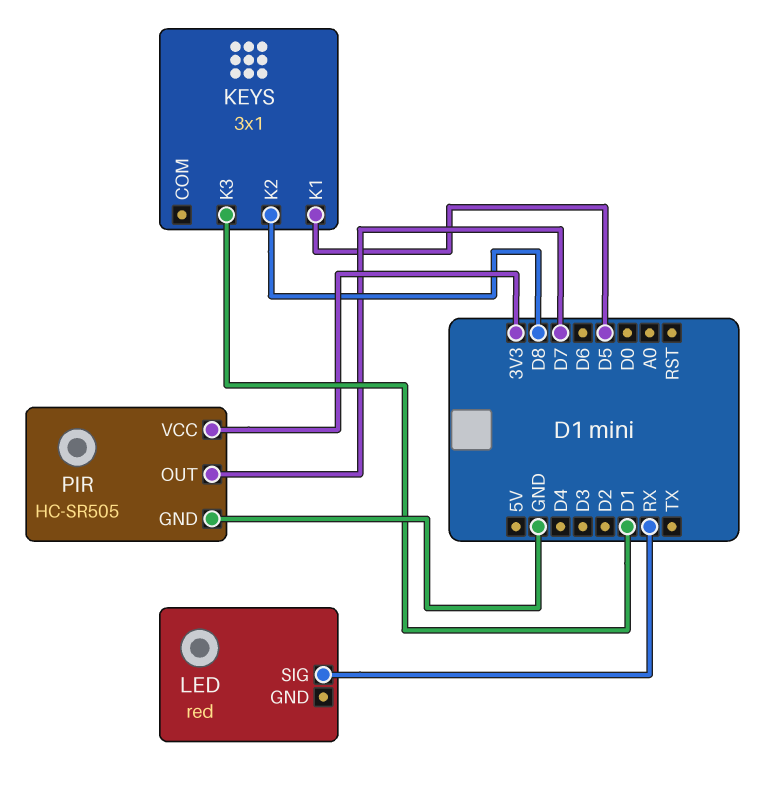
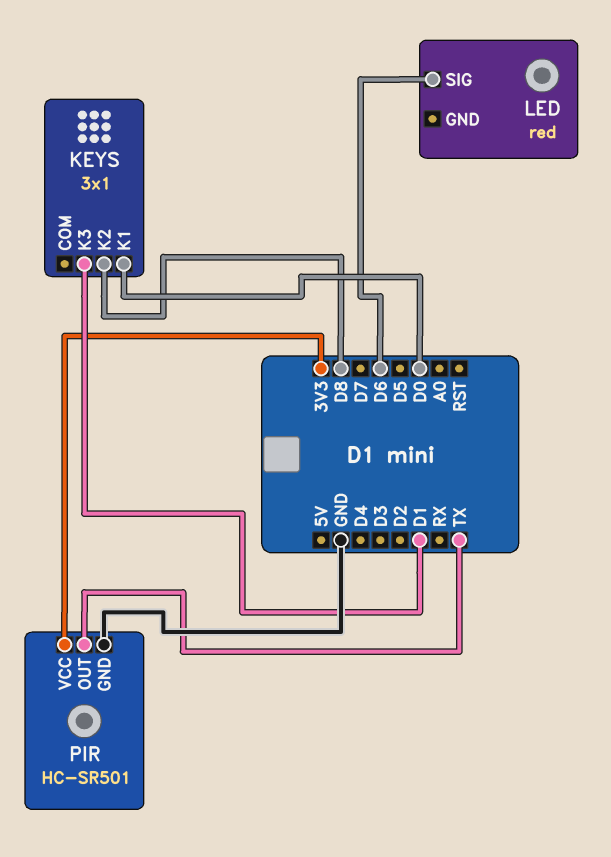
KEYS pin K1: D5 -> D0
LED pin SIG: RX -> D6
PIR: HC-SR505 -> HC-SR501
PIR pin OUT: D7 -> TX

